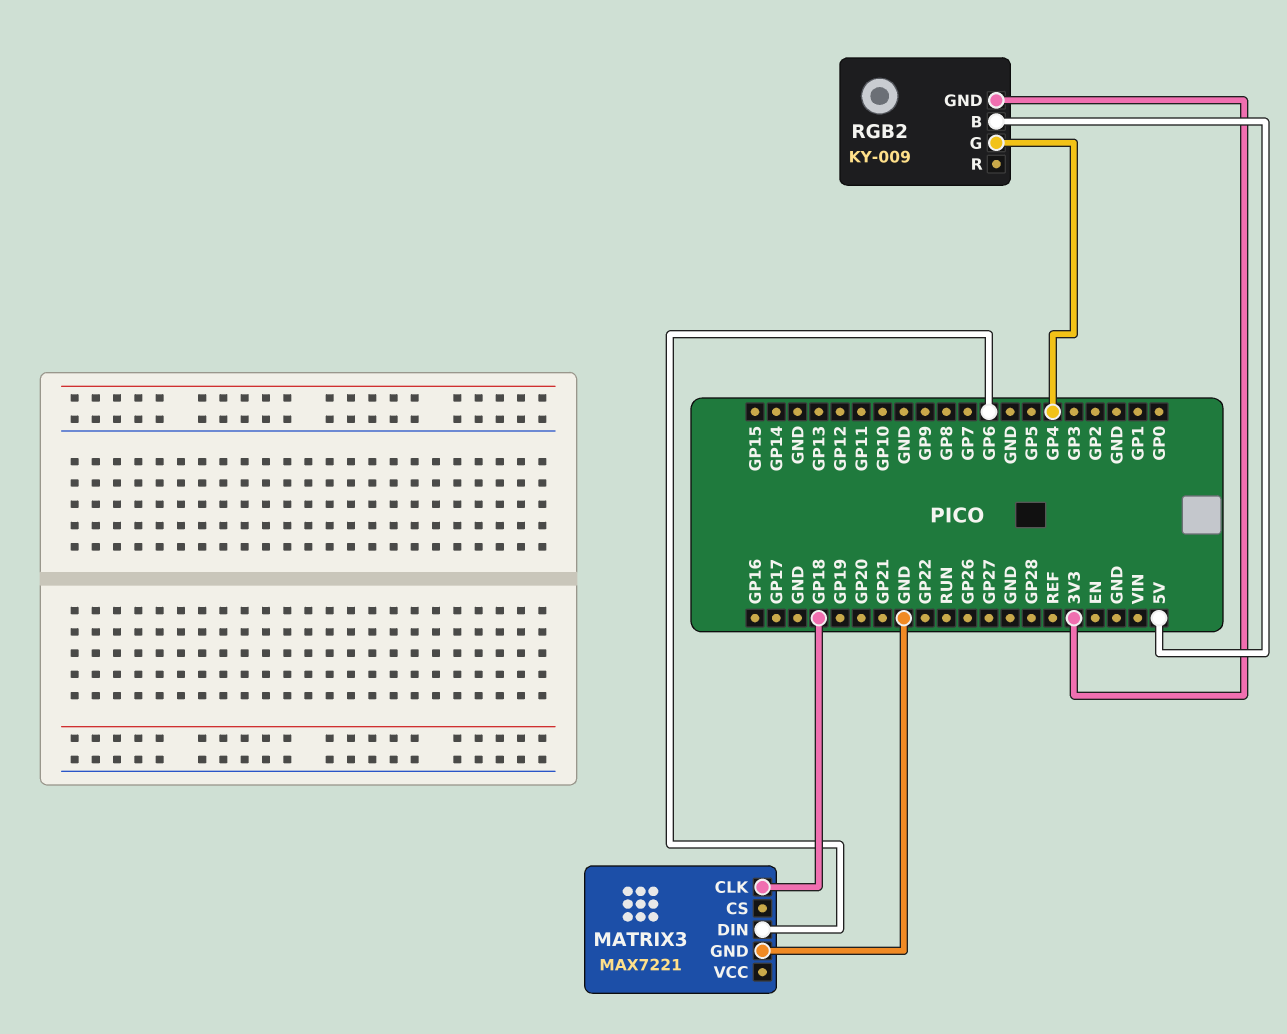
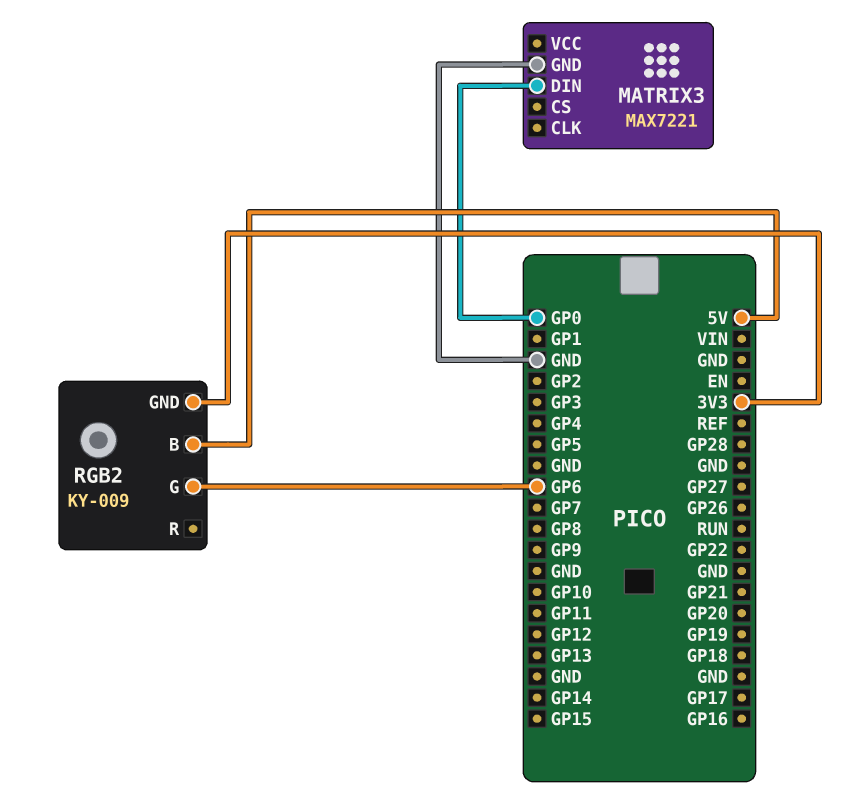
MATRIX3 pin CLK: GP18 -> none
MATRIX3 pin DIN: GP6 -> GP0
RGB2 pin G: GP4 -> GP6

